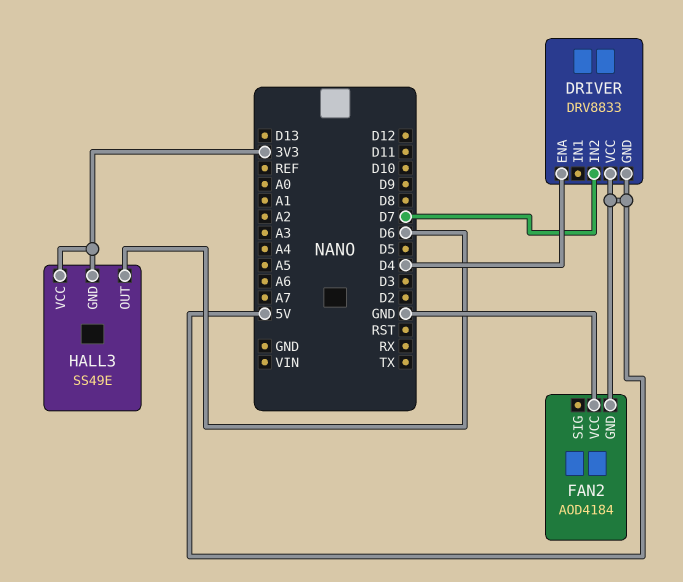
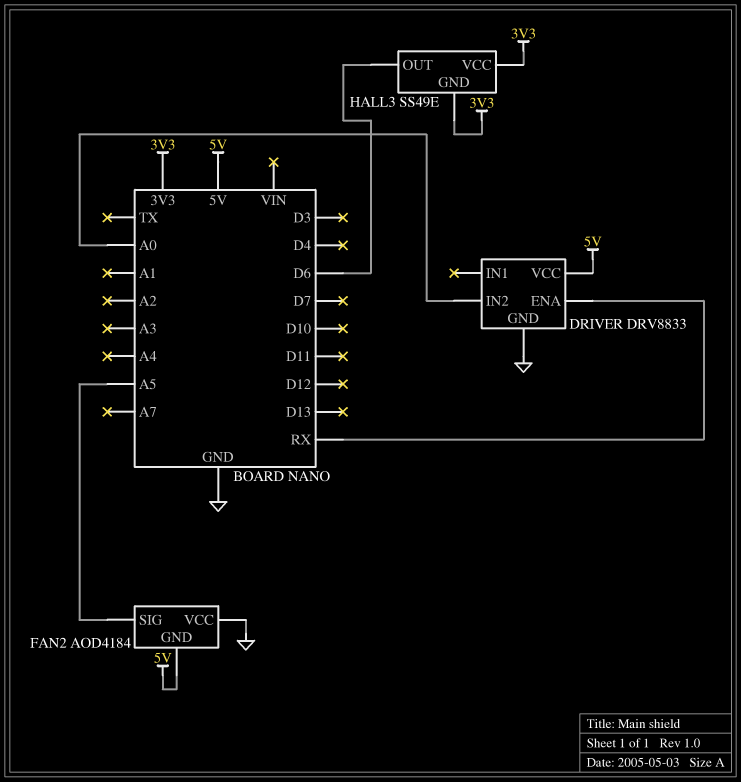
DRIVER pin ENA: D4 -> RX
DRIVER pin GND: 5V -> GND
DRIVER pin IN2: D7 -> A0
FAN2 pin SIG: none -> A5

